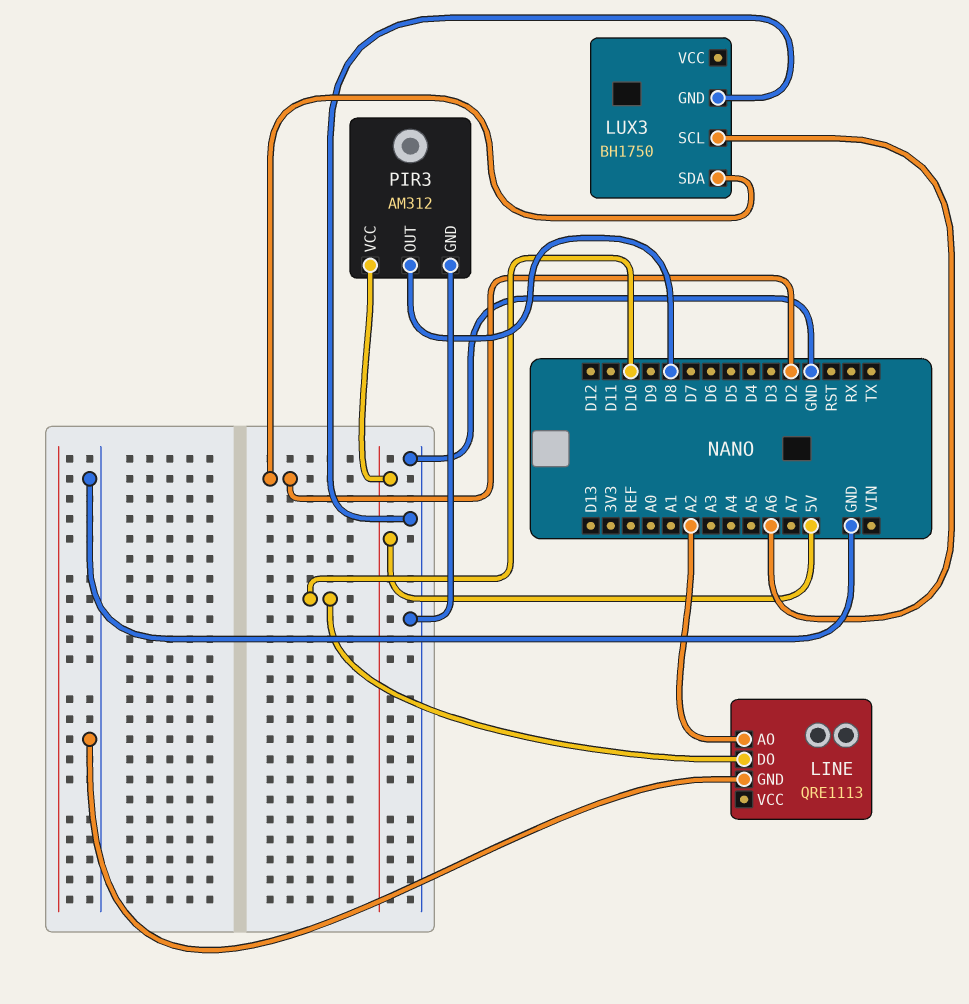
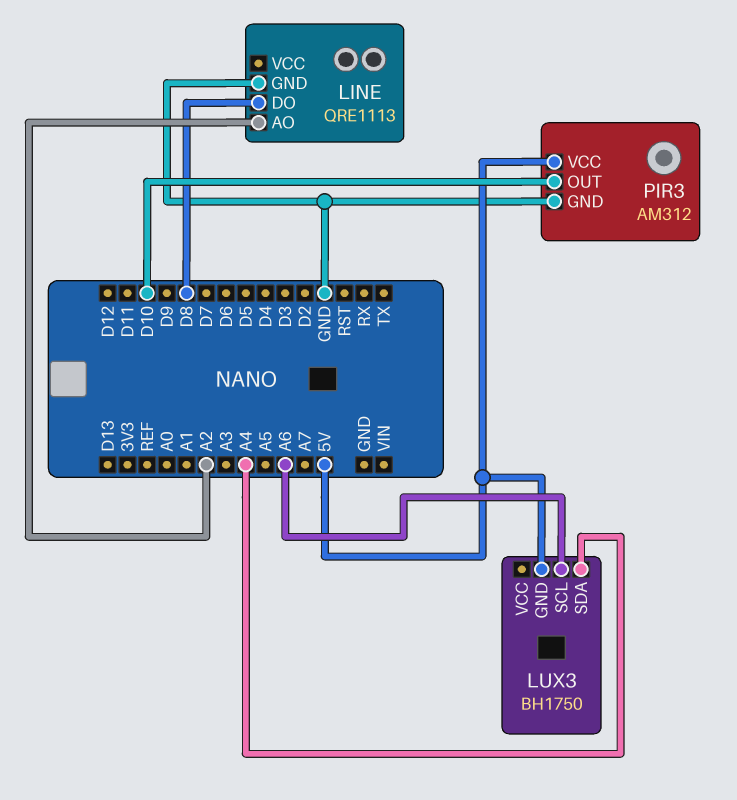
LINE pin DO: D10 -> D8
LUX3 pin GND: GND -> 5V
LUX3 pin SDA: D2 -> A4
PIR3 pin OUT: D8 -> D10

